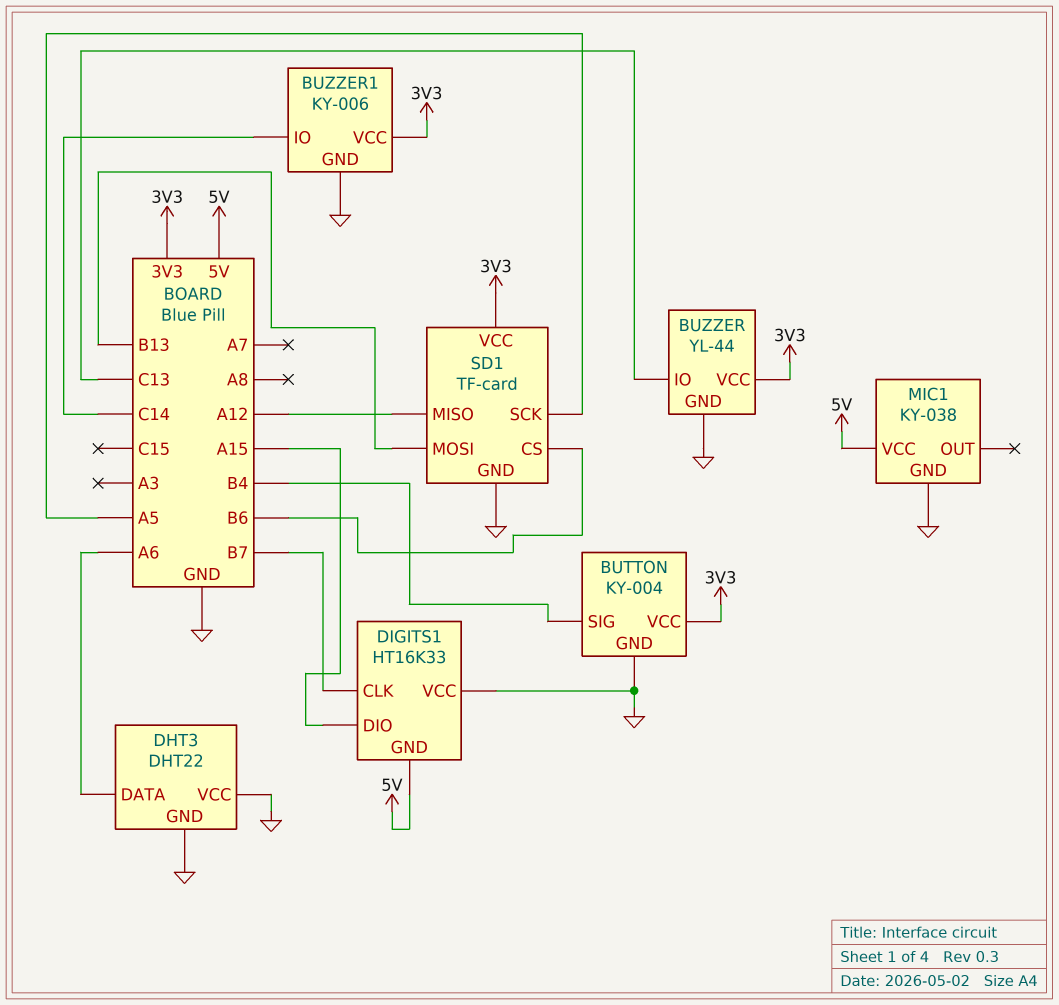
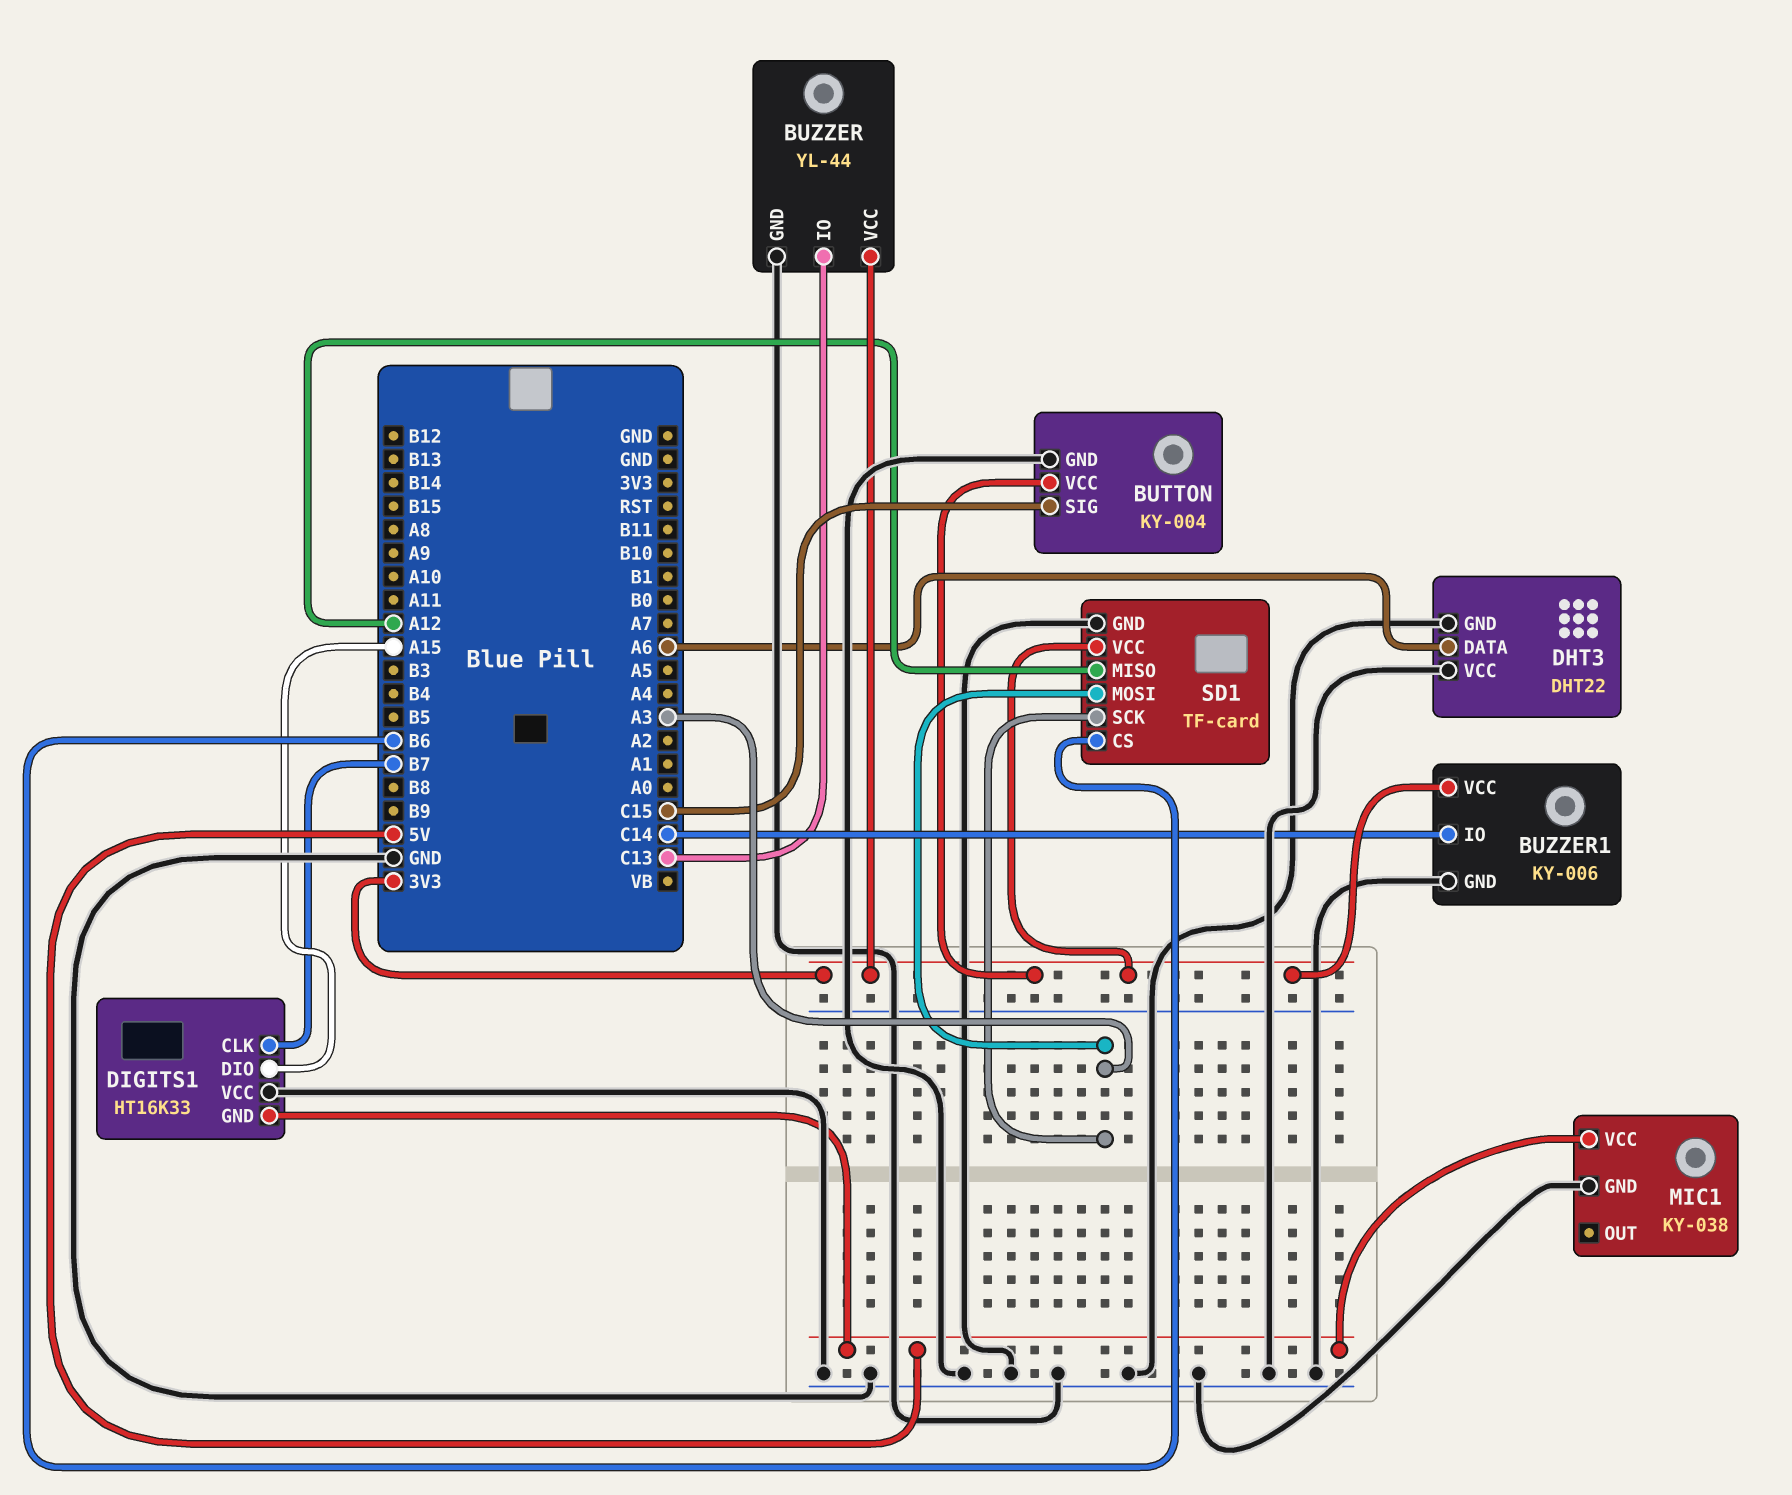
BUTTON pin SIG: B4 -> C15
SD1 pin MOSI: B13 -> A3
SD1 pin SCK: A5 -> A3

